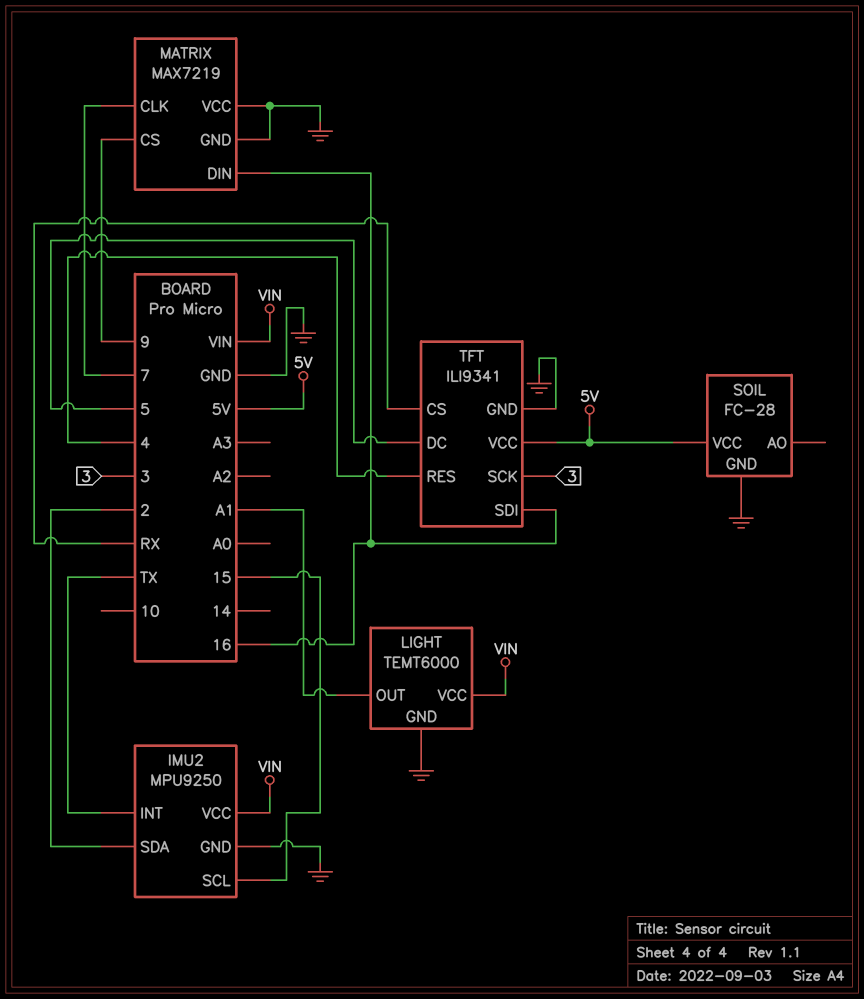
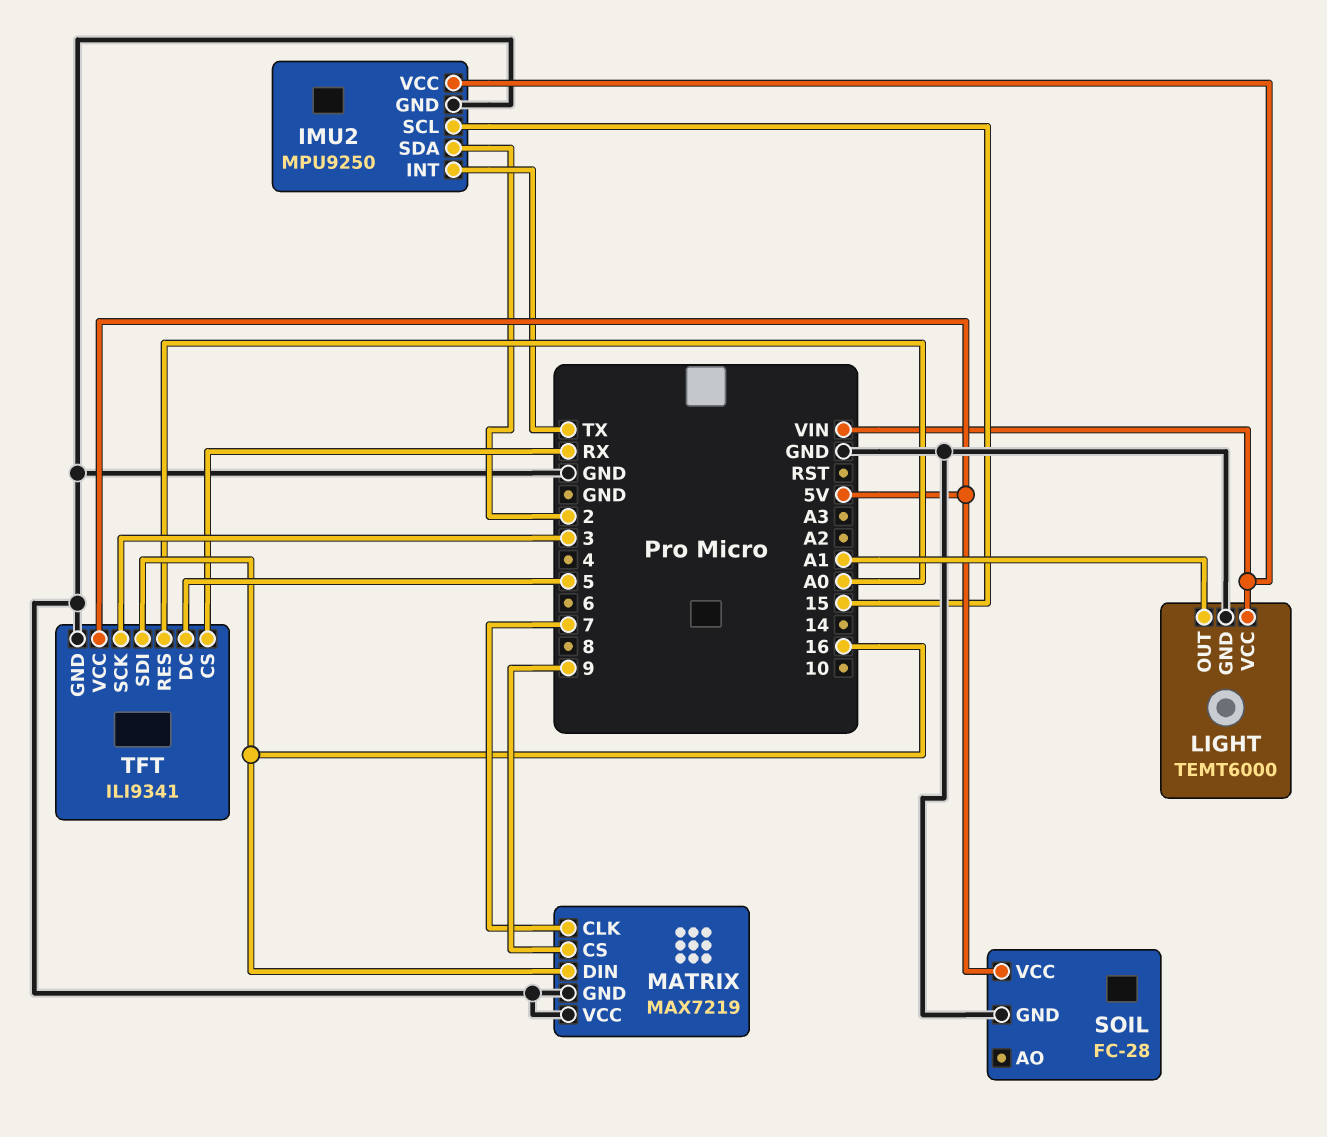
TFT pin RES: 4 -> A0

